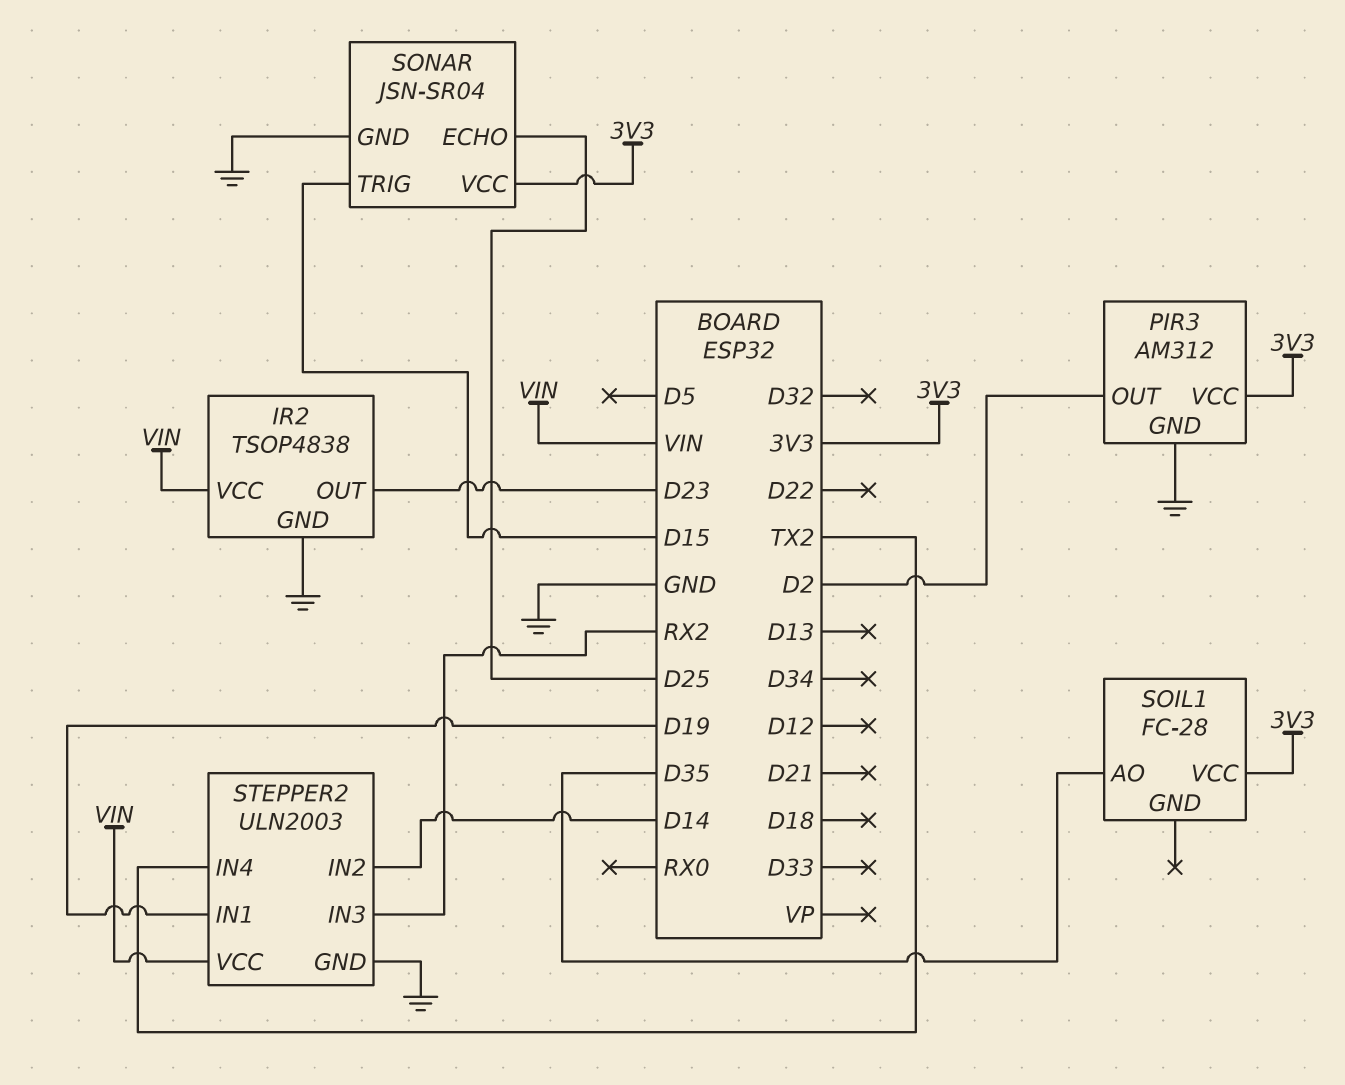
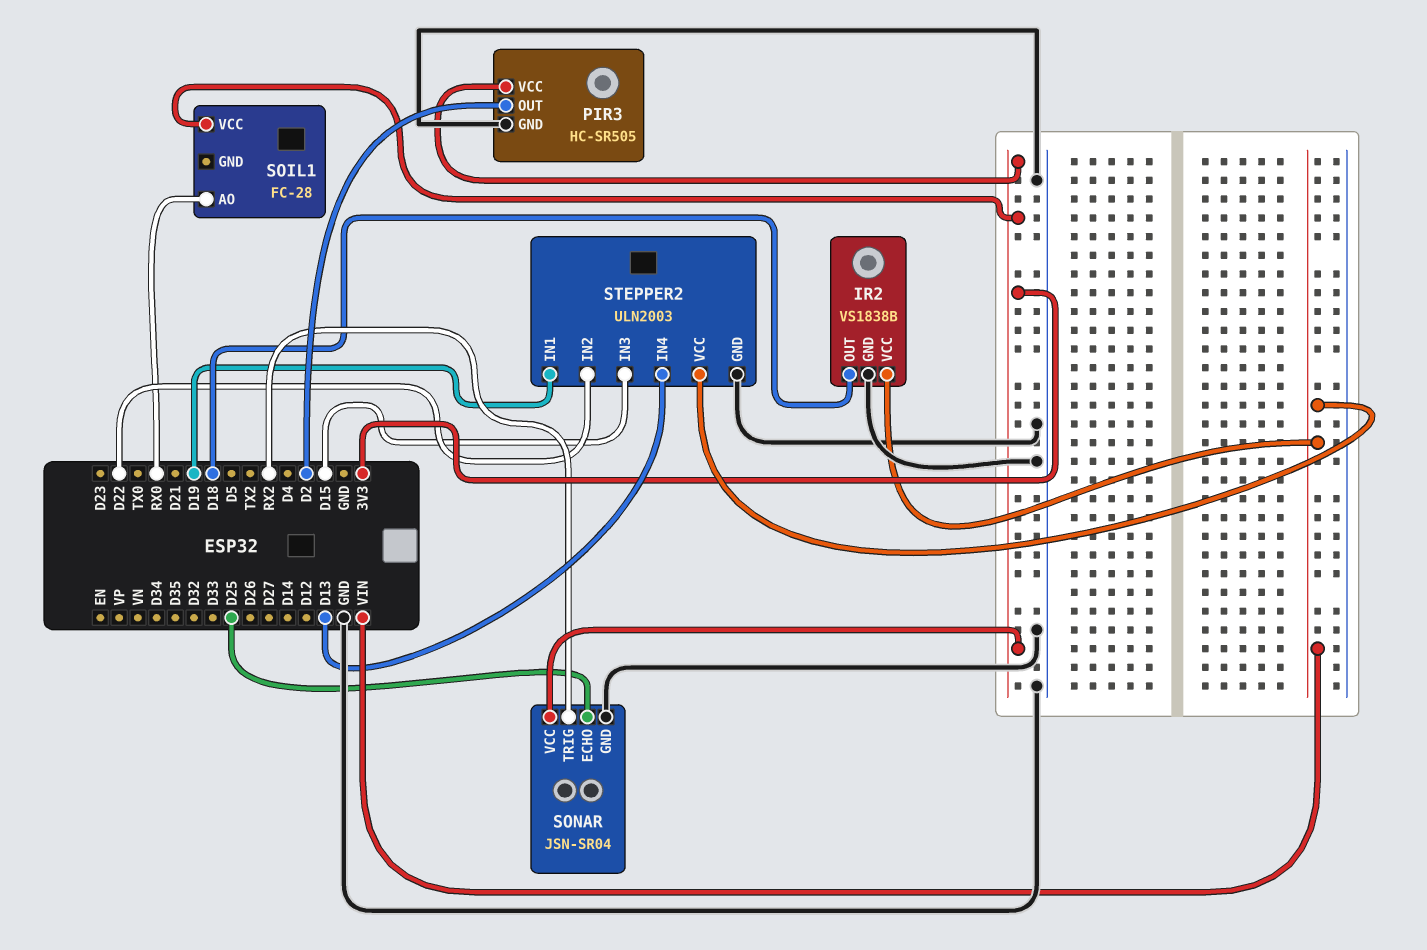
IR2: TSOP4838 -> VS1838B
IR2 pin OUT: D23 -> D18
PIR3: AM312 -> HC-SR505
SOIL1 pin AO: D35 -> RX0
SONAR pin TRIG: D15 -> RX2
STEPPER2 pin IN2: D14 -> D22
STEPPER2 pin IN3: RX2 -> D15
STEPPER2 pin IN4: TX2 -> D13

